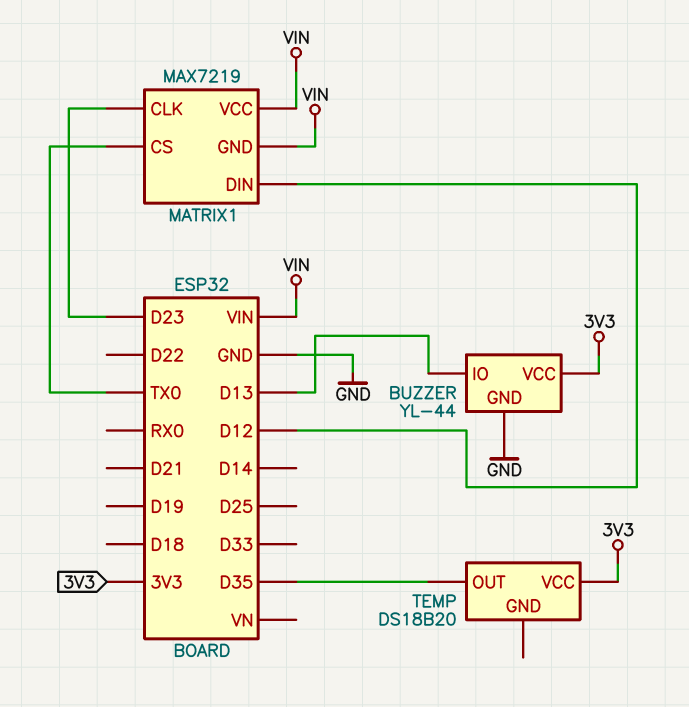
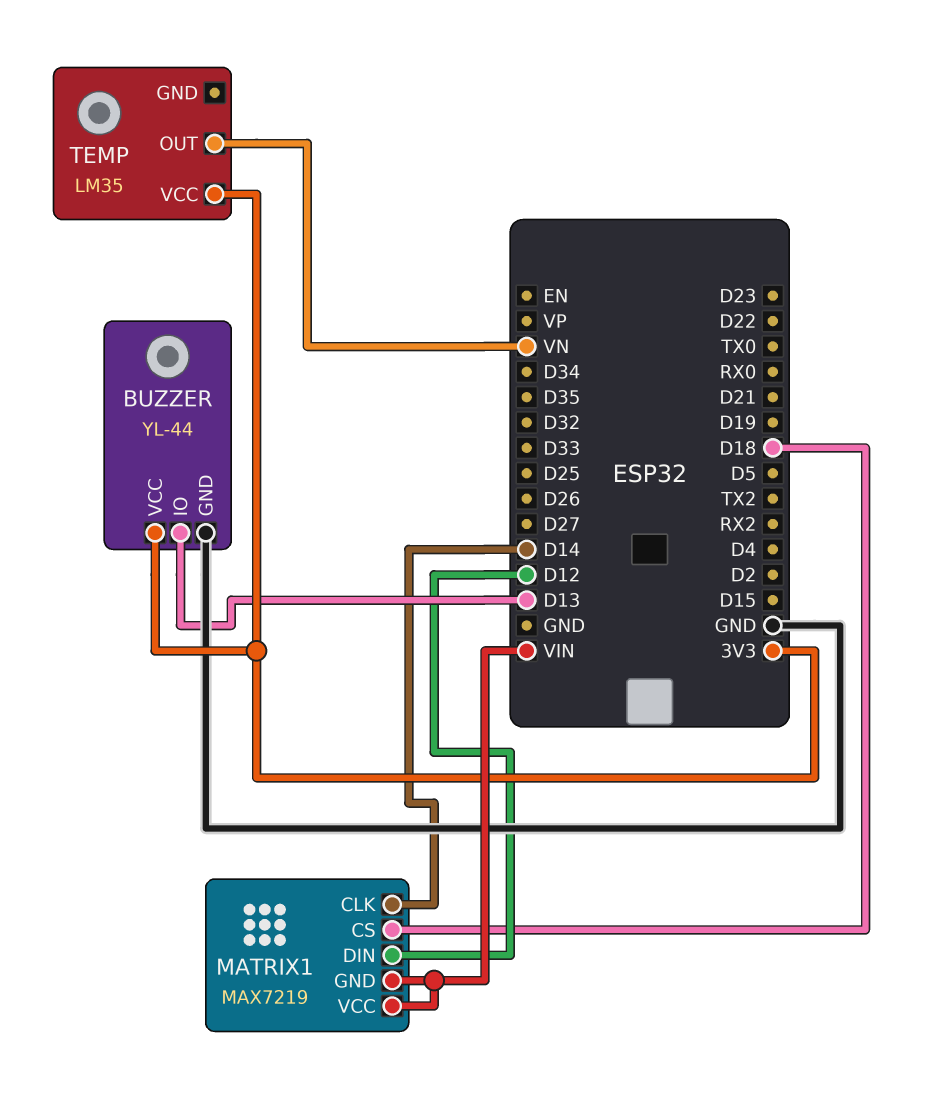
MATRIX1 pin CLK: D23 -> D14
MATRIX1 pin CS: TX0 -> D18
TEMP: DS18B20 -> LM35
TEMP pin OUT: D35 -> VN

